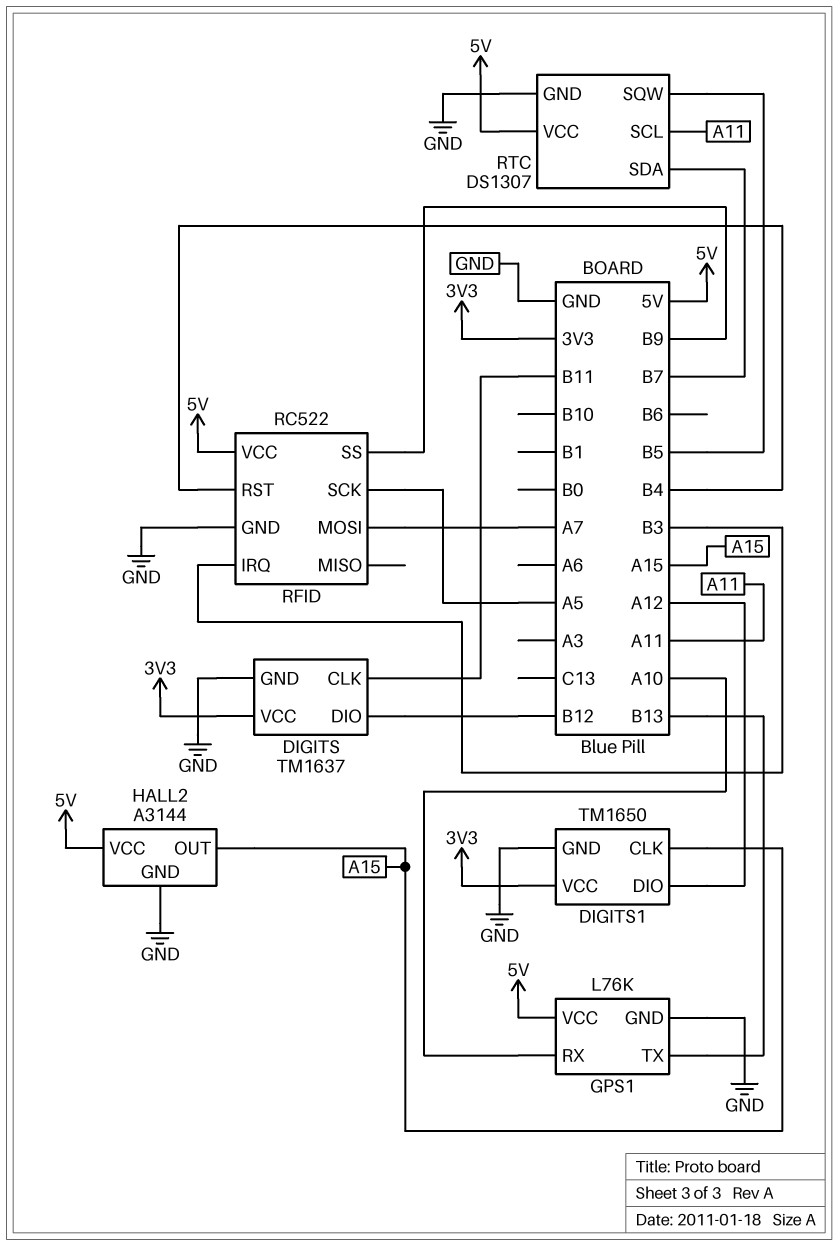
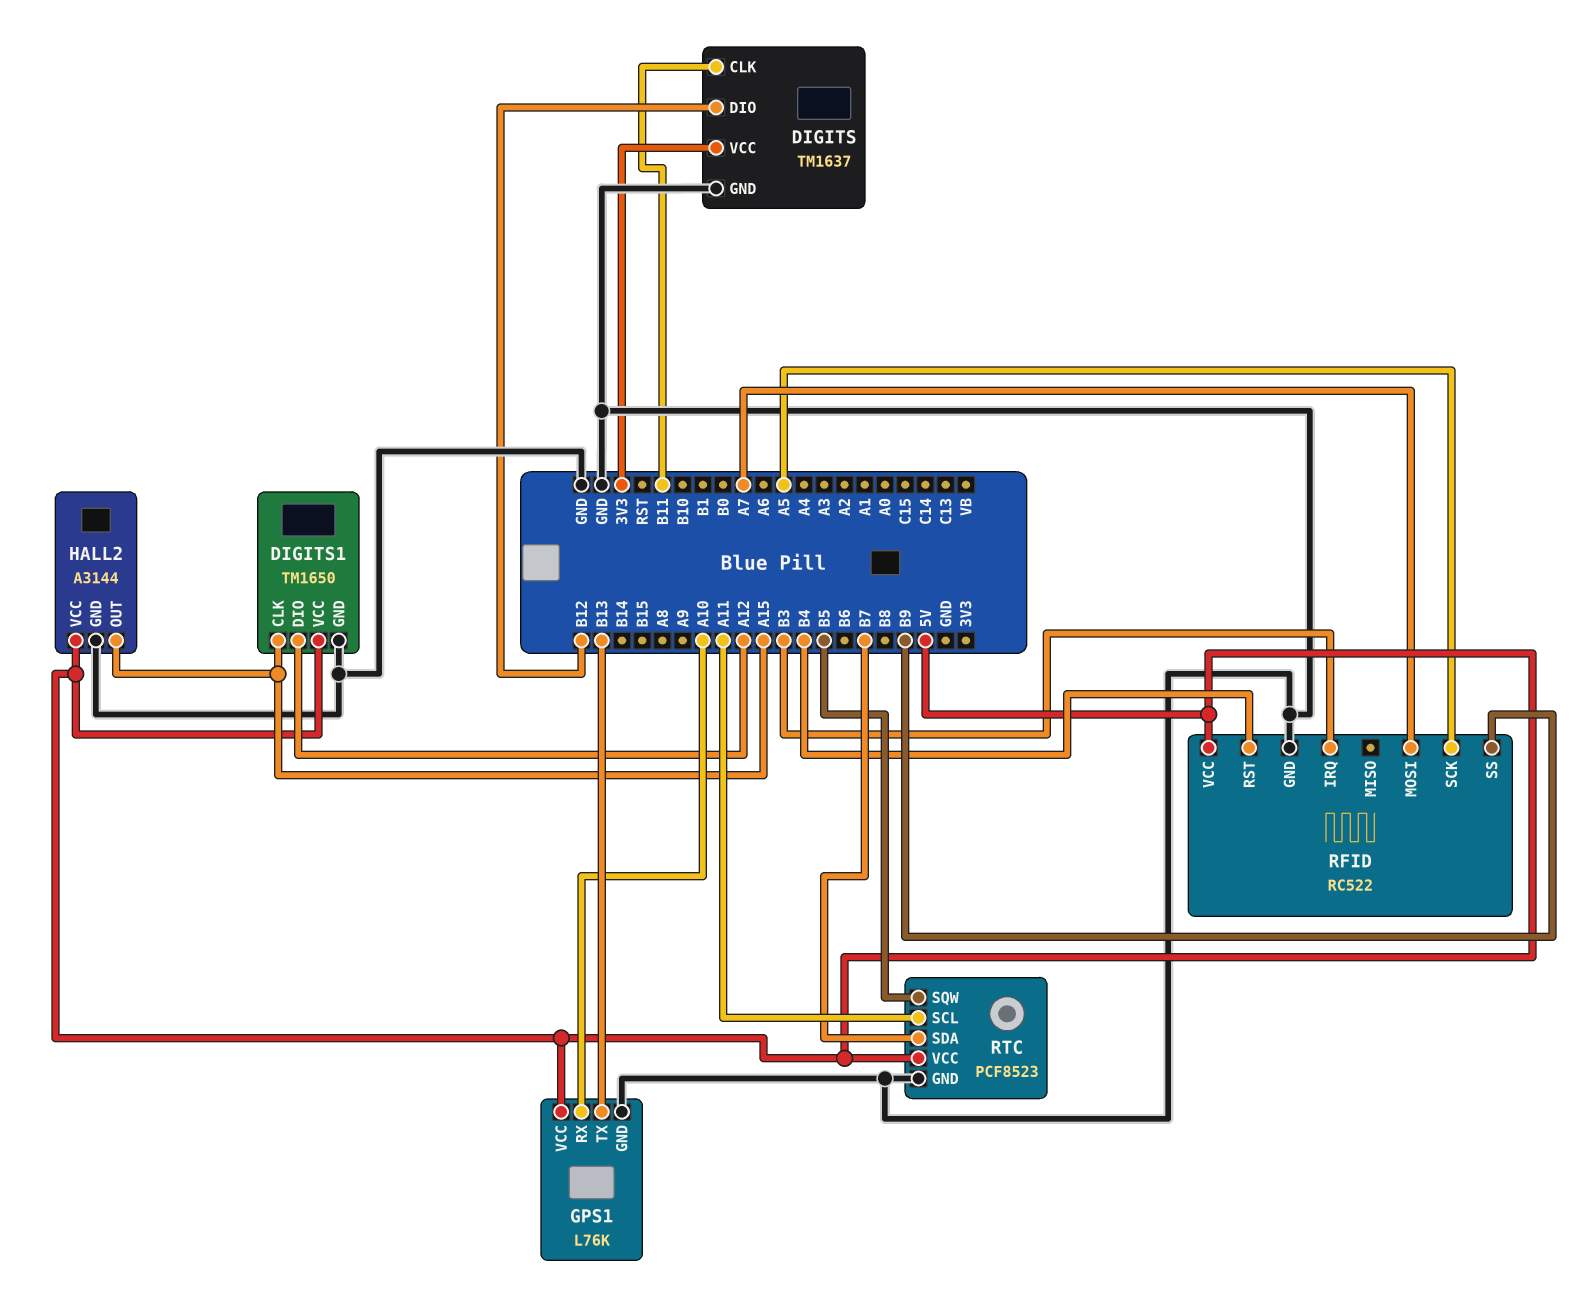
DIGITS1 pin VCC: 3V3 -> 5V
RTC: DS1307 -> PCF8523

